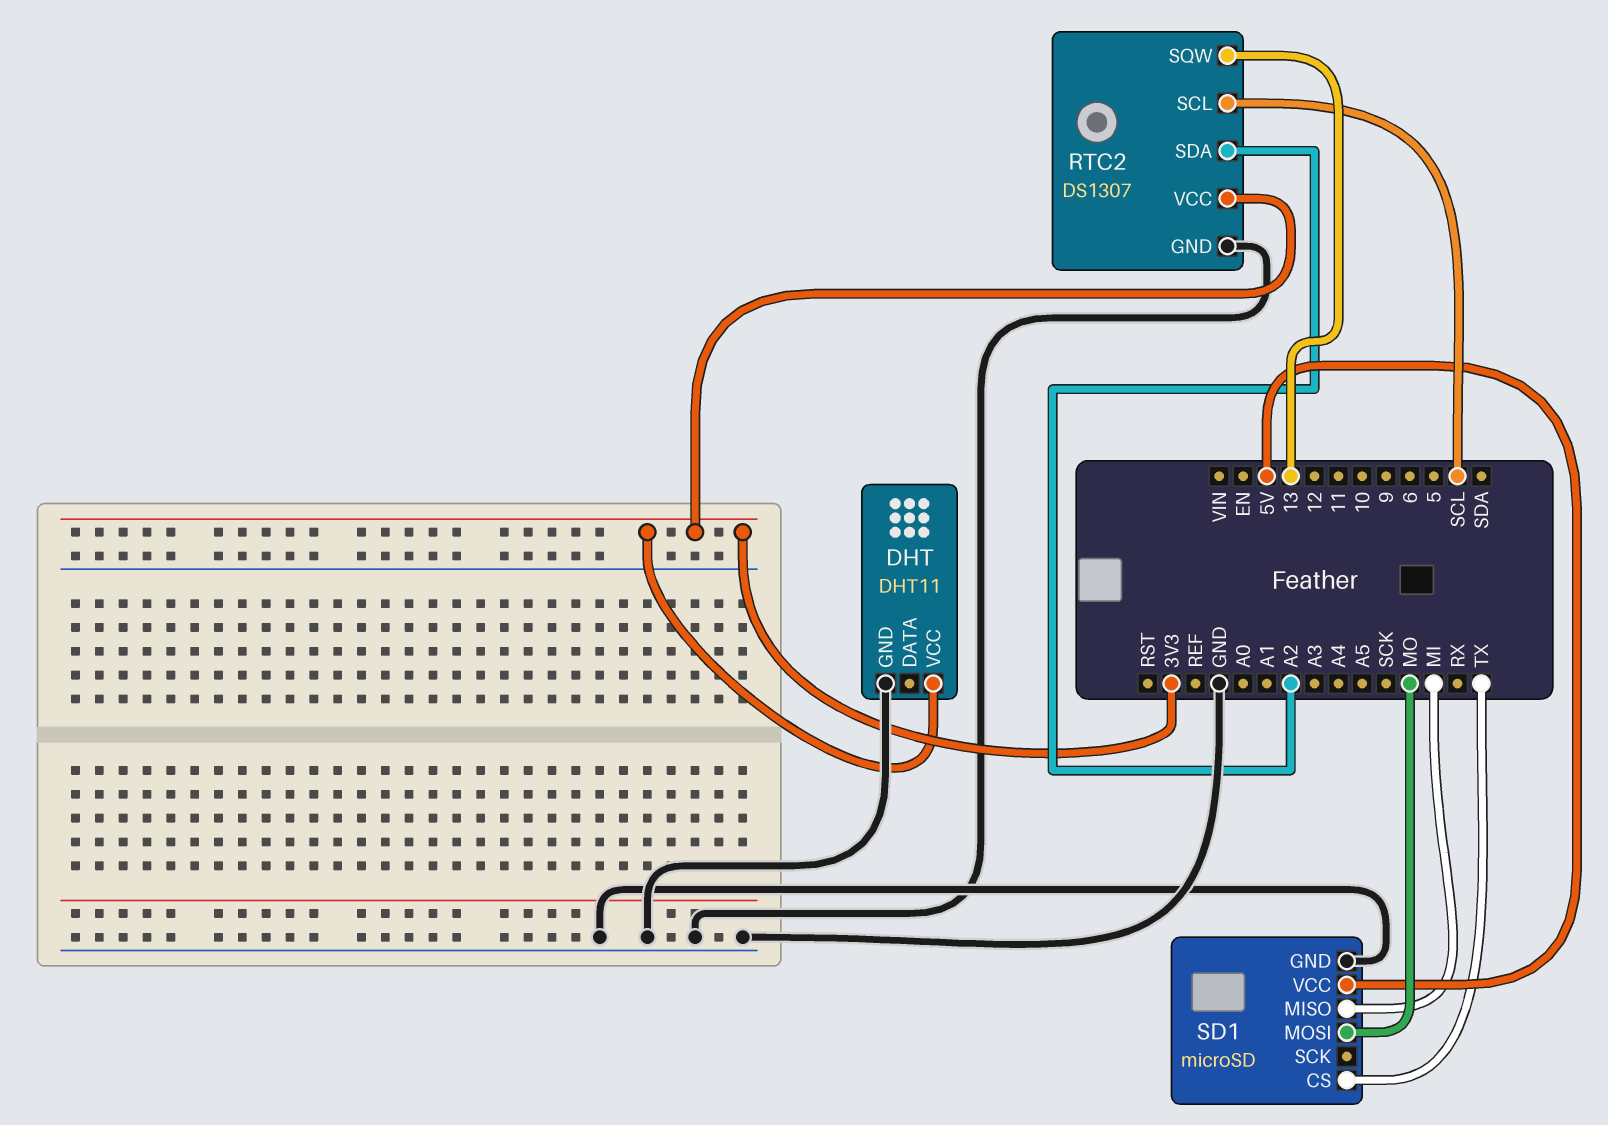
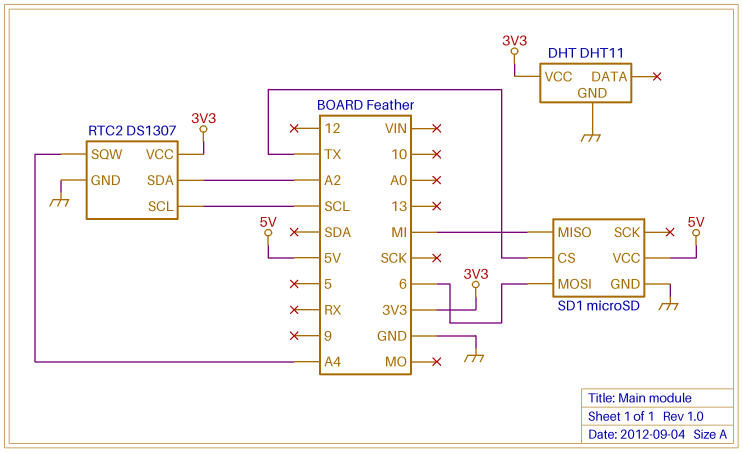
RTC2 pin SQW: 13 -> A4
SD1 pin MOSI: MO -> 6

